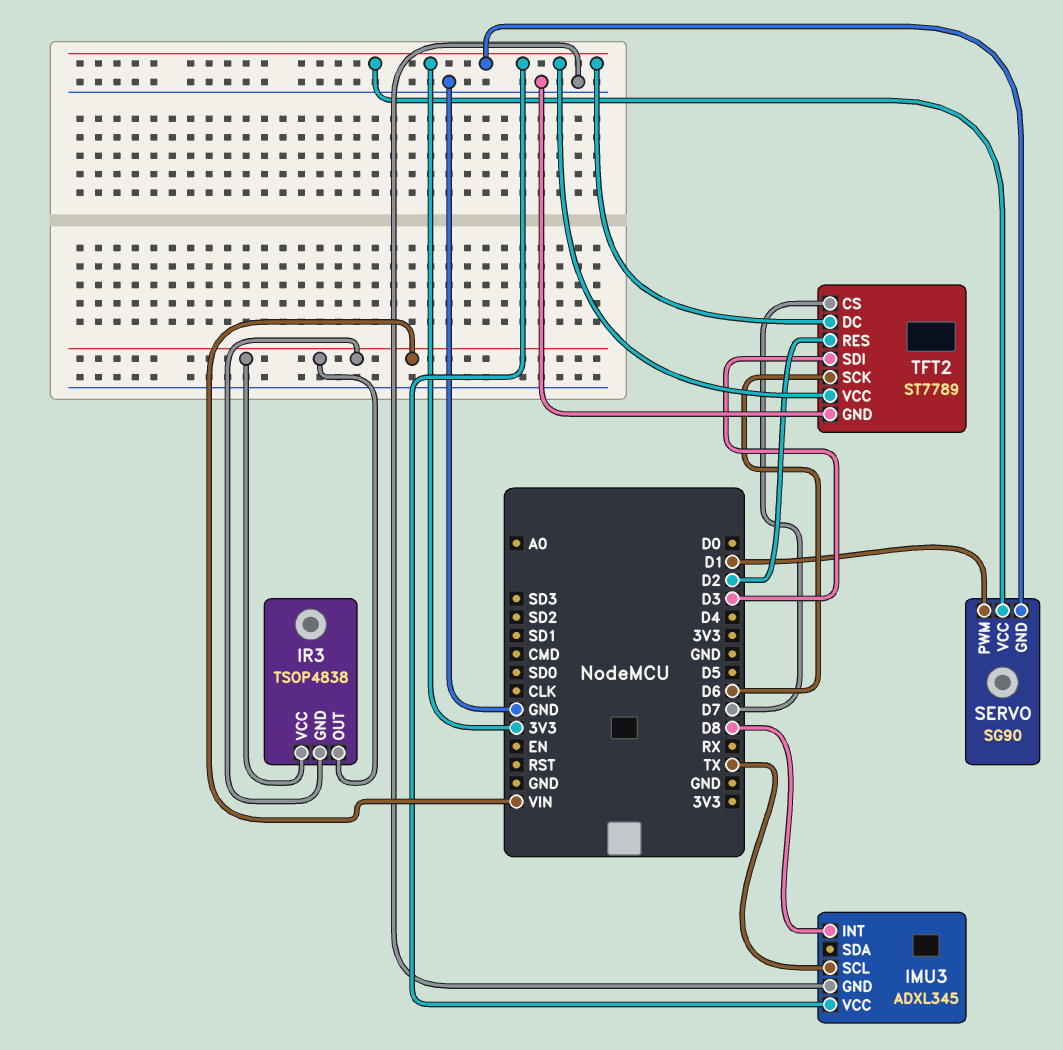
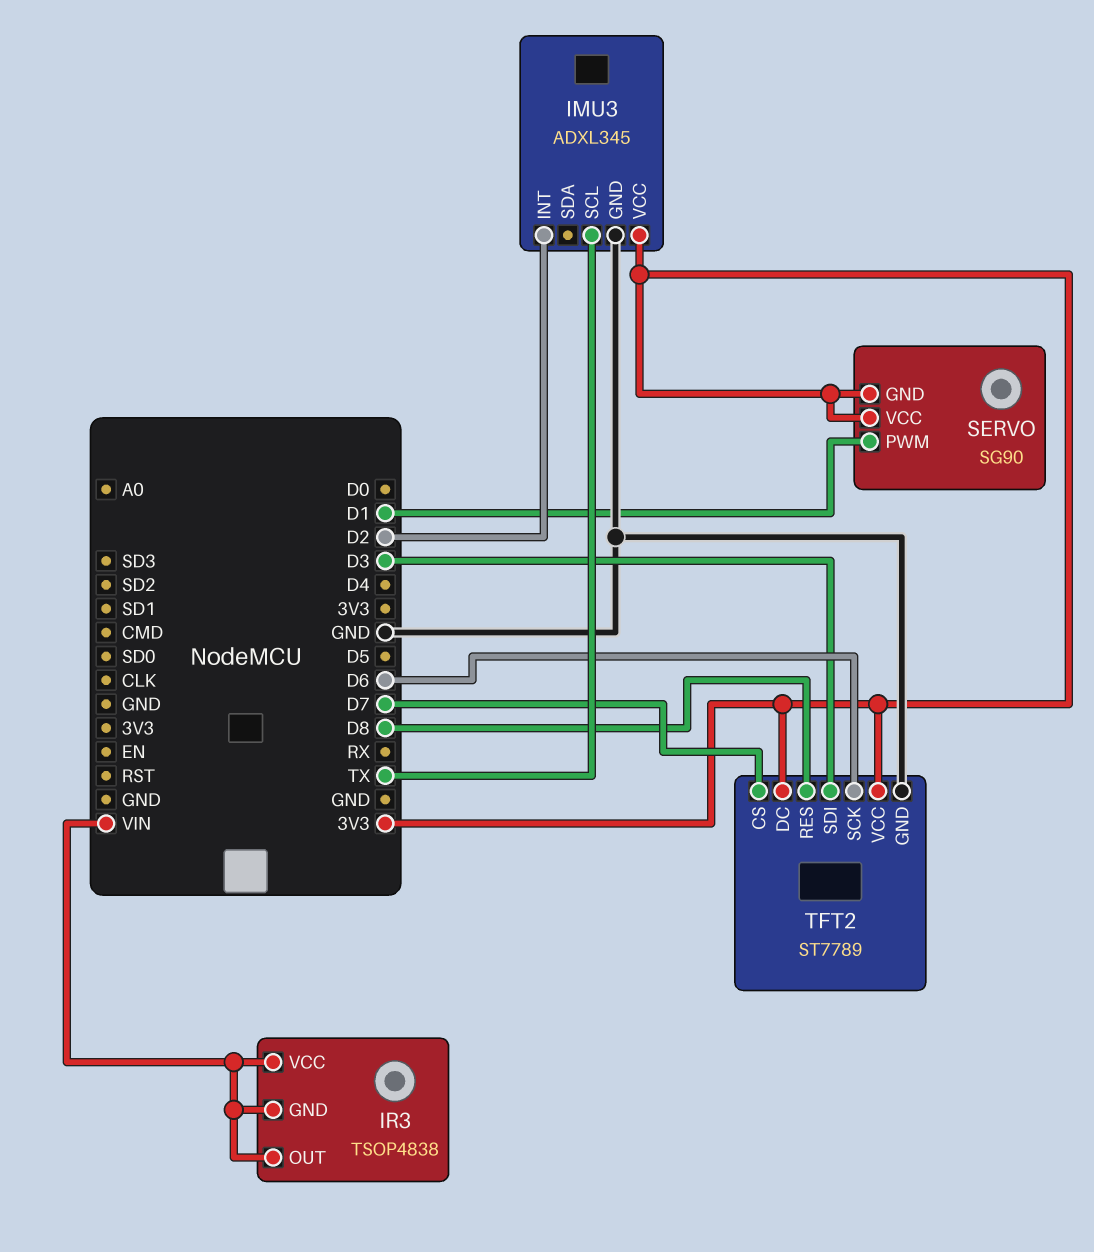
IMU3 pin INT: D8 -> D2
TFT2 pin RES: D2 -> D8

